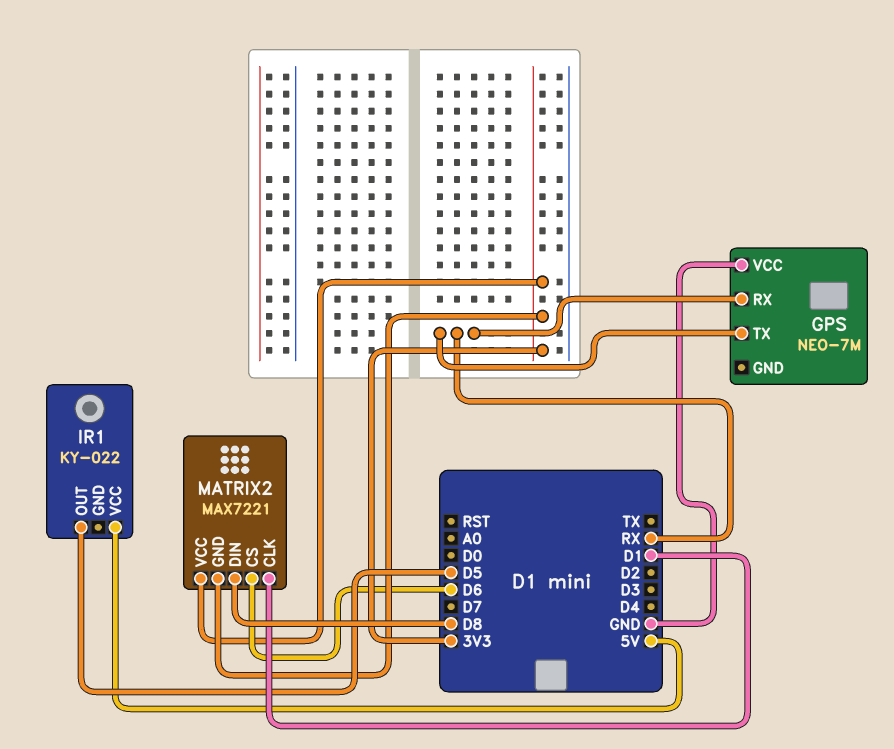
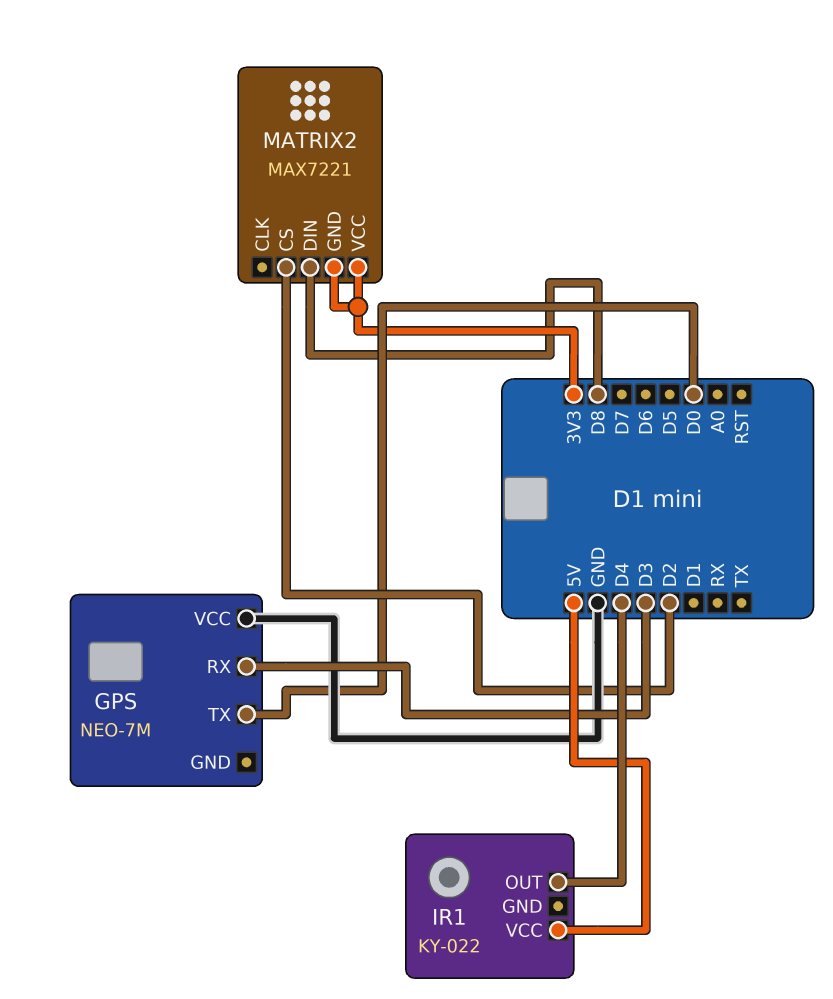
GPS pin RX: RX -> D3
GPS pin TX: RX -> D0
IR1 pin OUT: D5 -> D4
MATRIX2 pin CLK: D1 -> none
MATRIX2 pin CS: D6 -> D2

